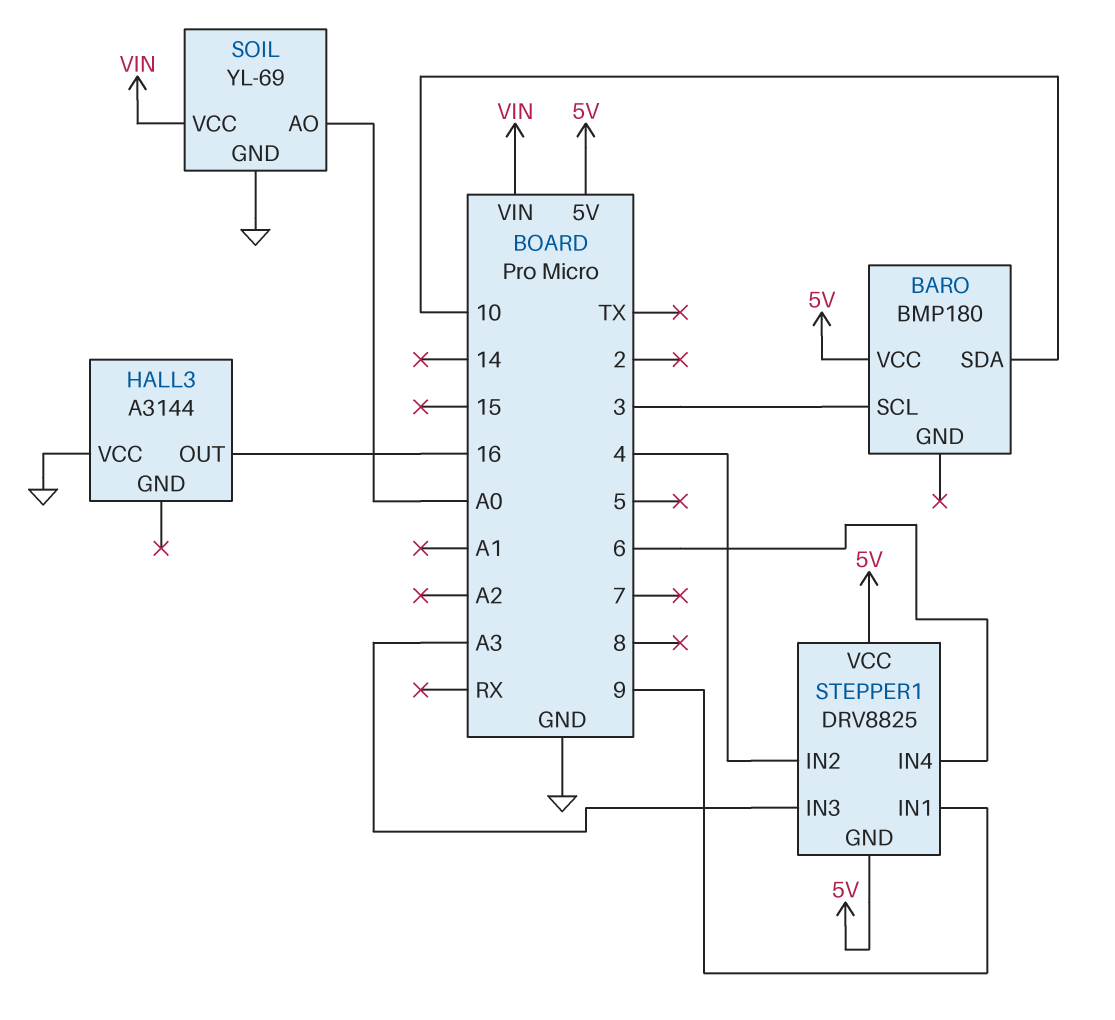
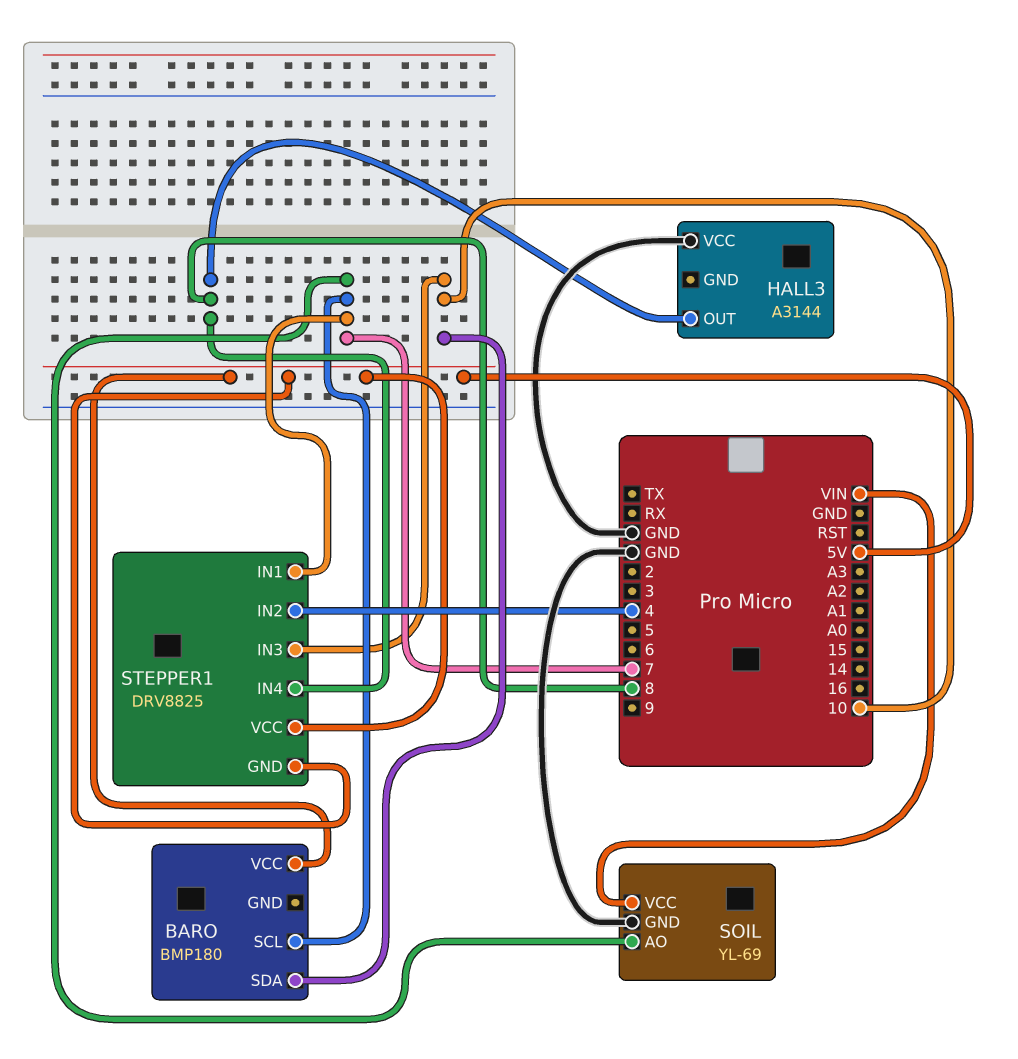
BARO pin SCL: 3 -> 7
HALL3 pin OUT: 16 -> 8
SOIL pin AO: A0 -> 7
STEPPER1 pin IN1: 9 -> 7
STEPPER1 pin IN3: A3 -> 10
STEPPER1 pin IN4: 6 -> 8

